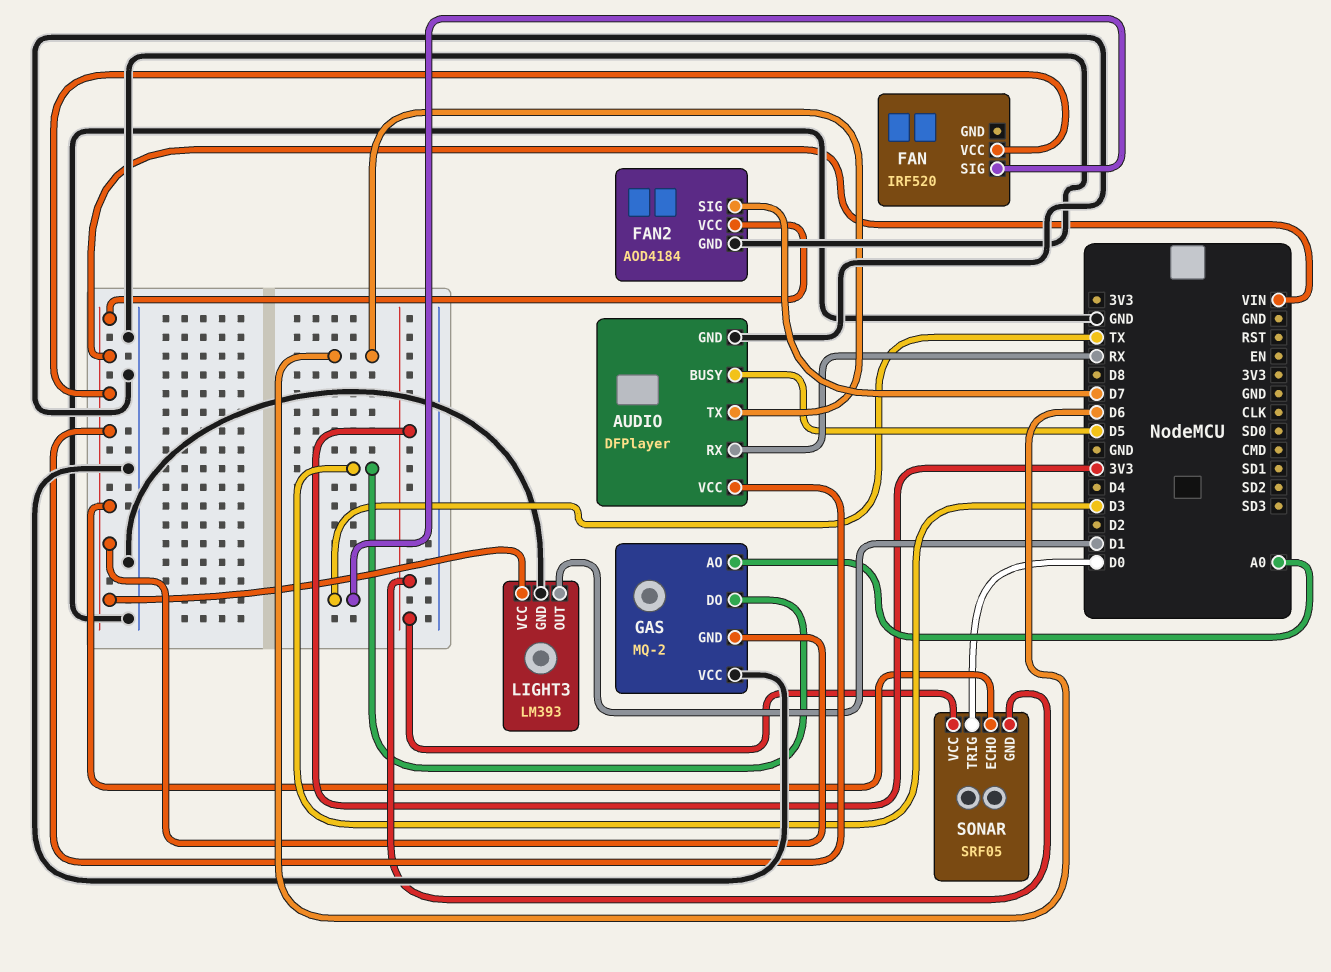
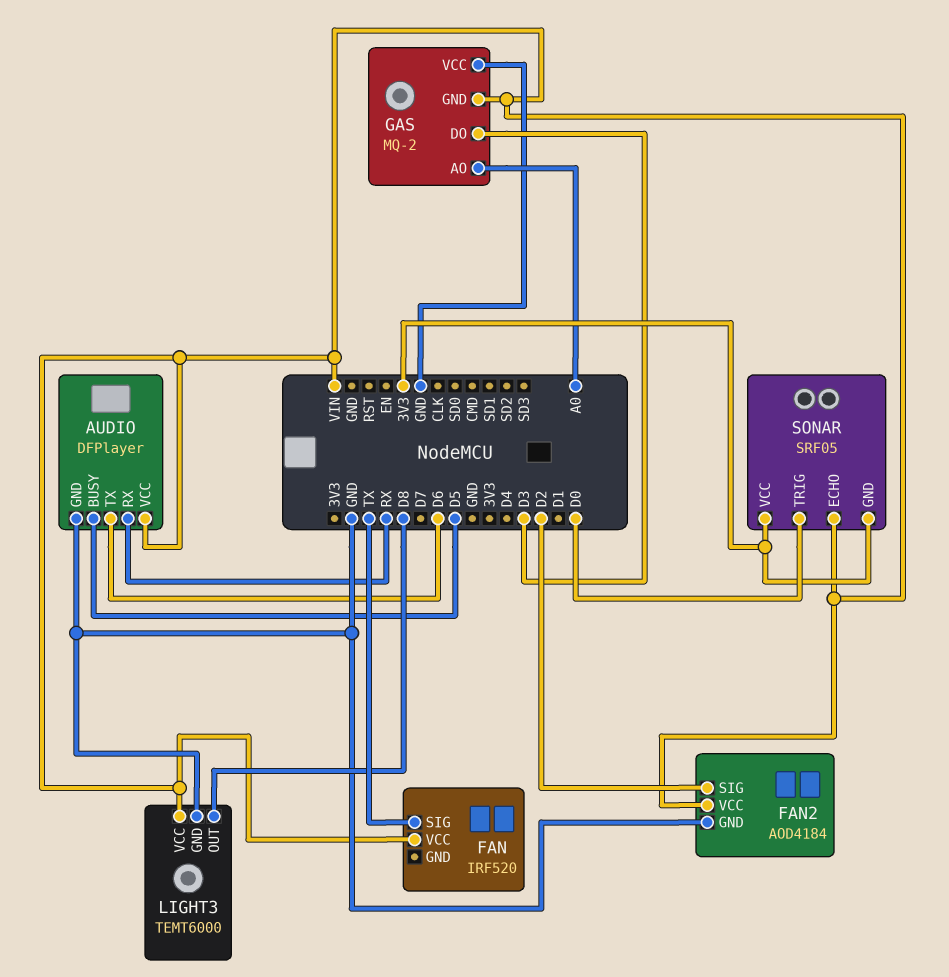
FAN2 pin SIG: D7 -> D2
LIGHT3: LM393 -> TEMT6000
LIGHT3 pin OUT: D1 -> D8

